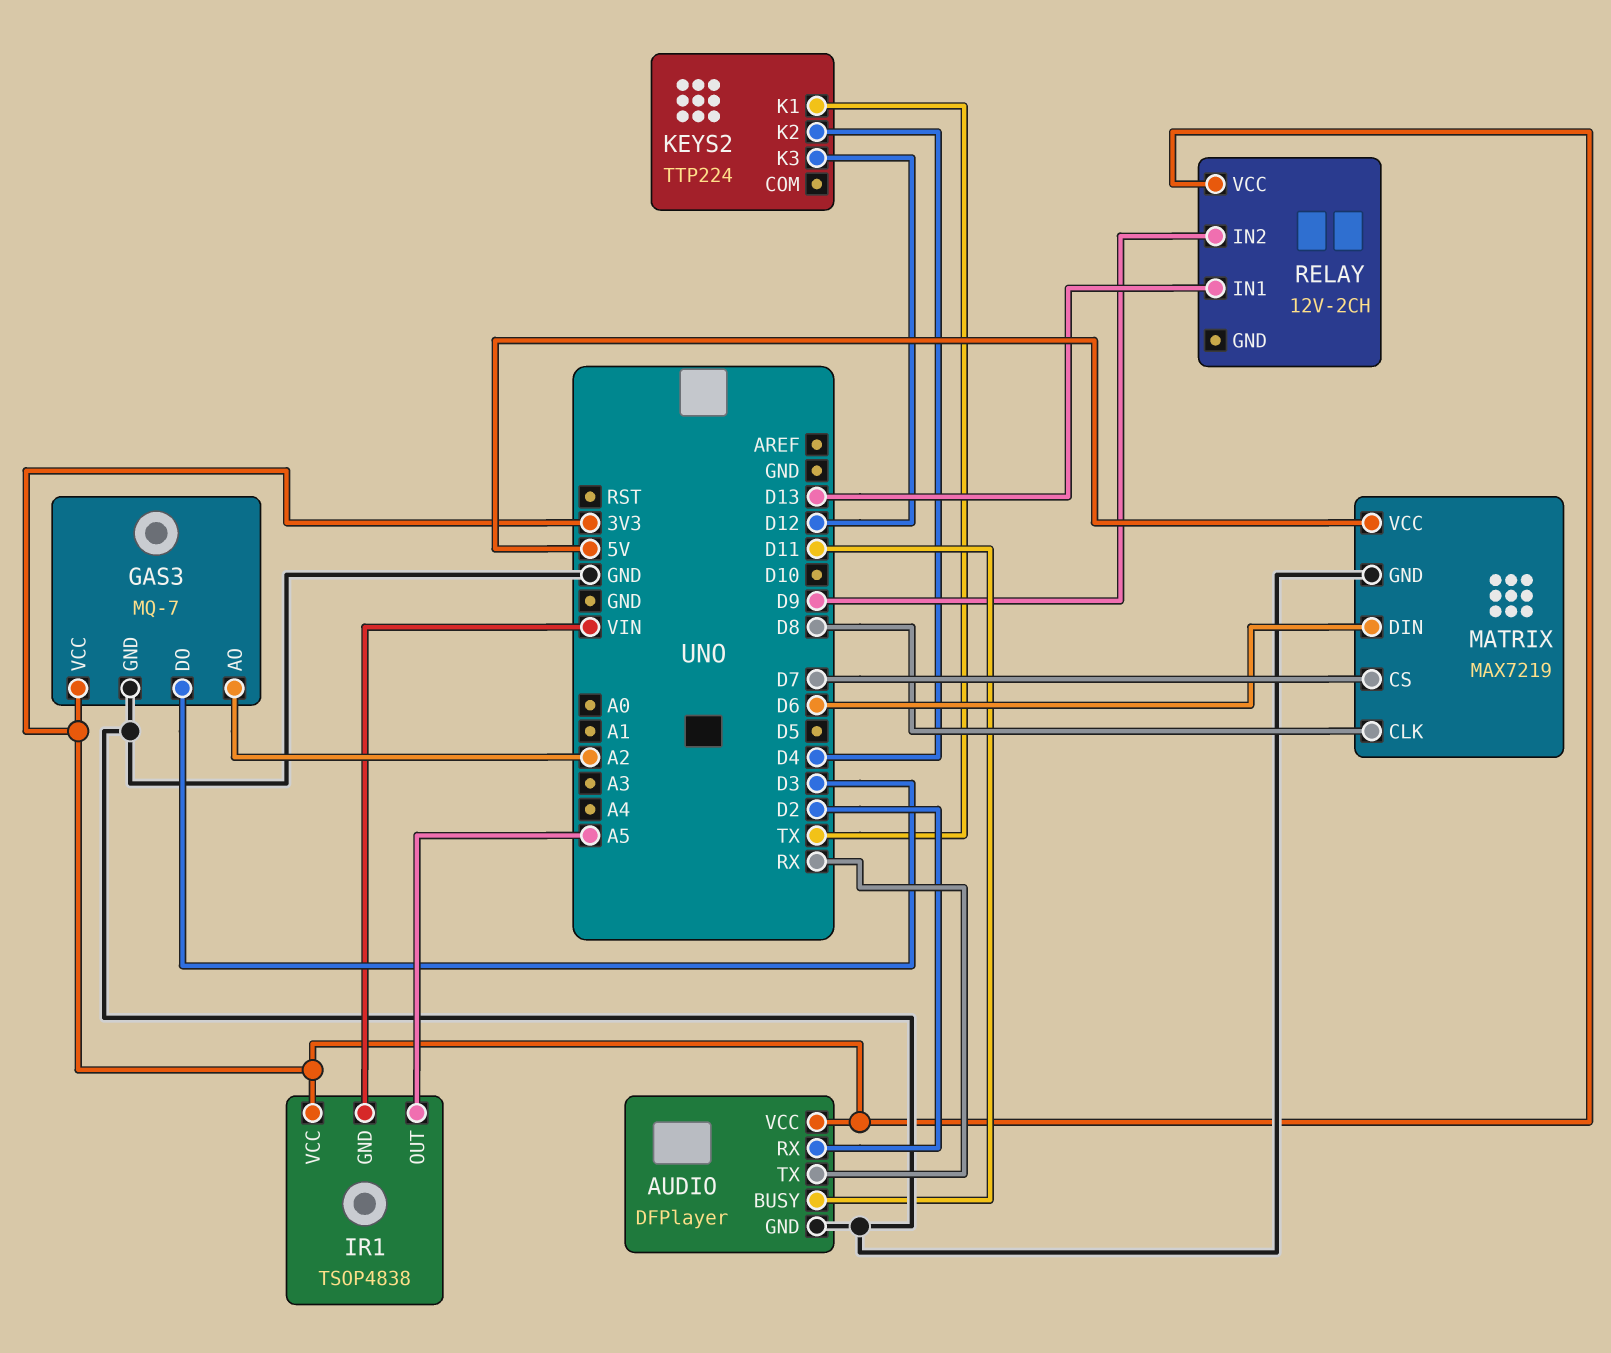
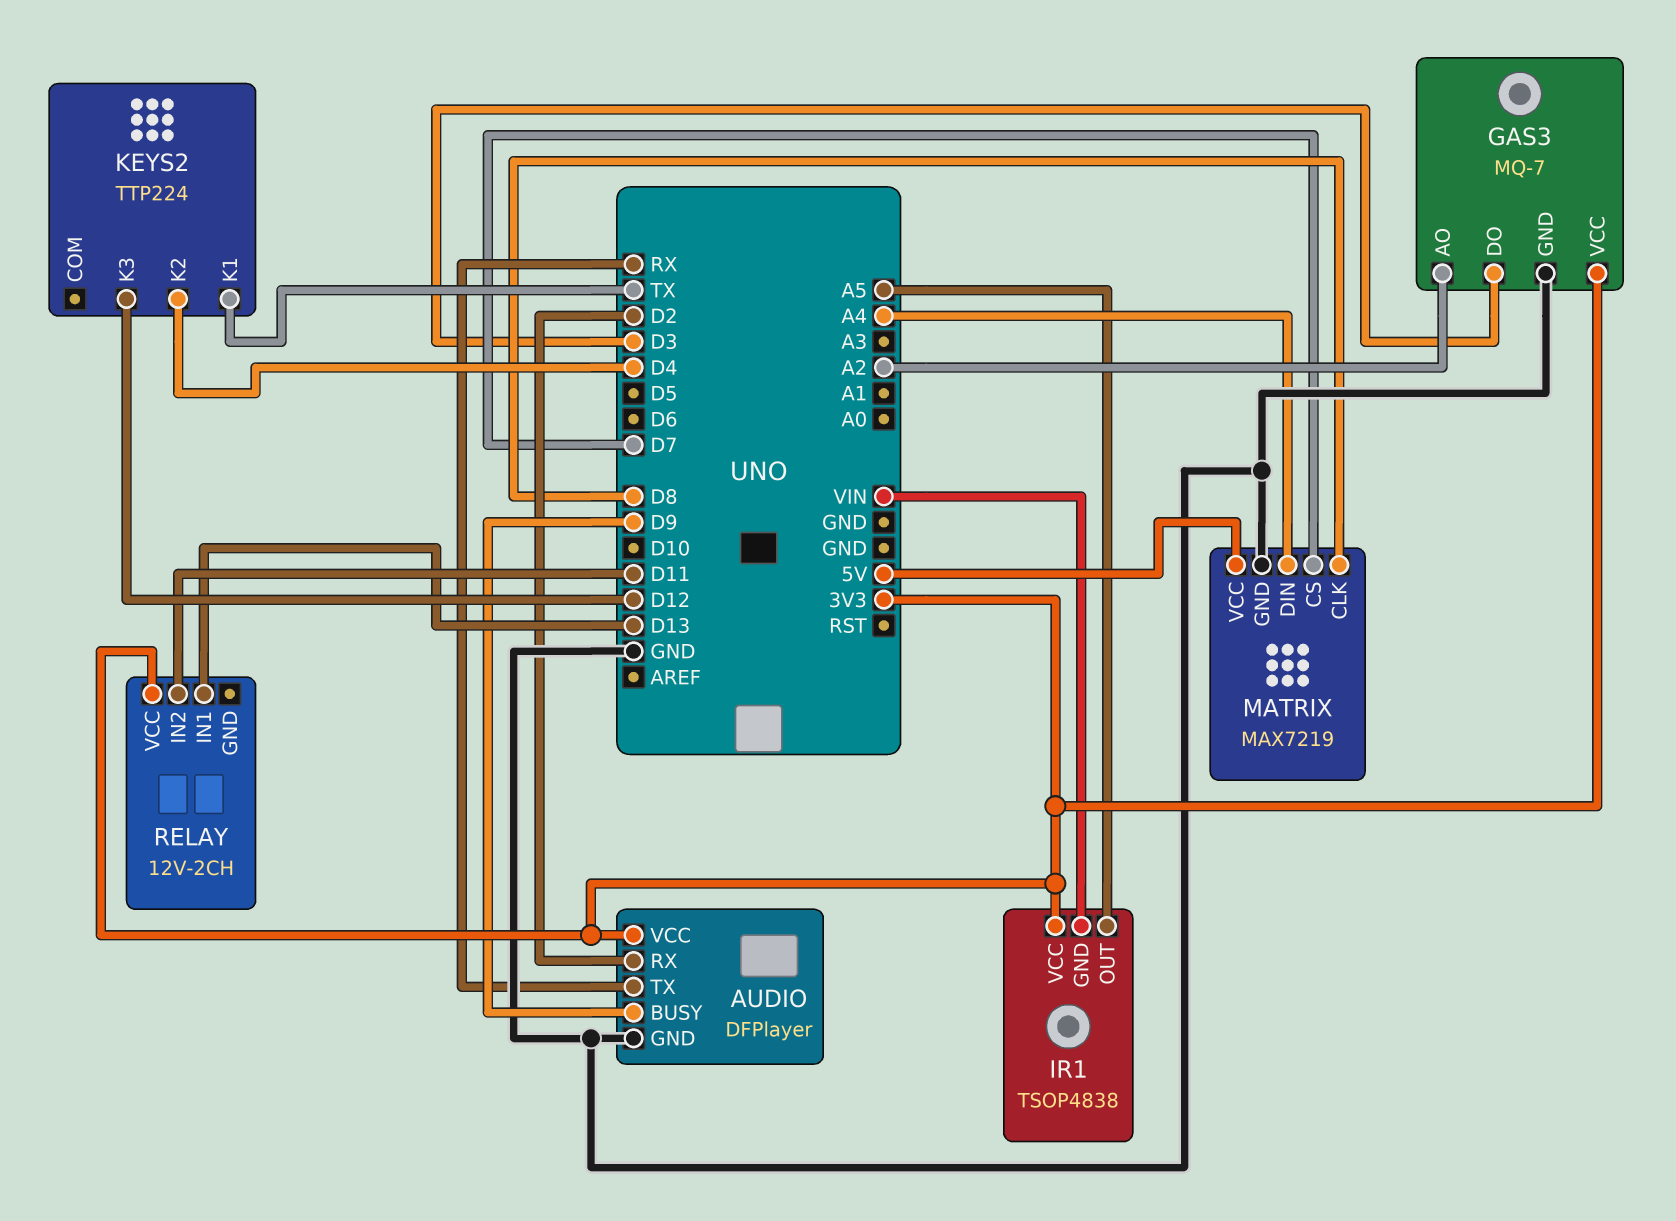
AUDIO pin BUSY: D11 -> D9
MATRIX pin DIN: D6 -> A4
RELAY pin IN2: D9 -> D11

